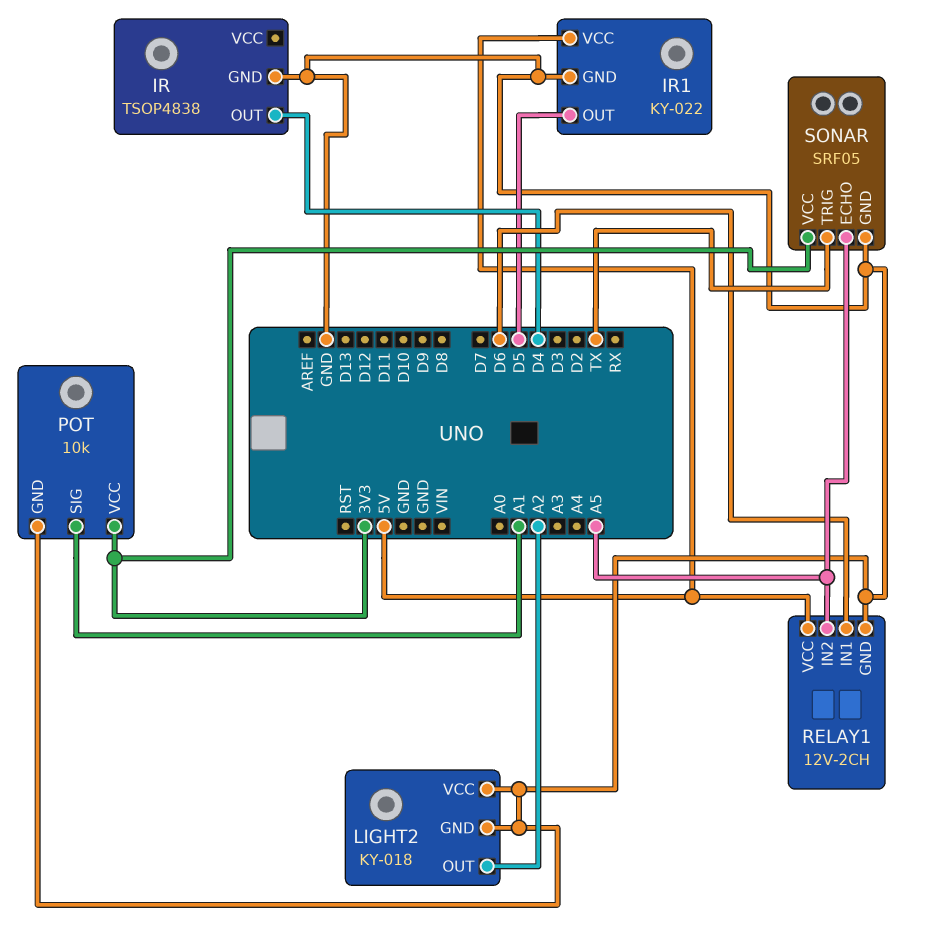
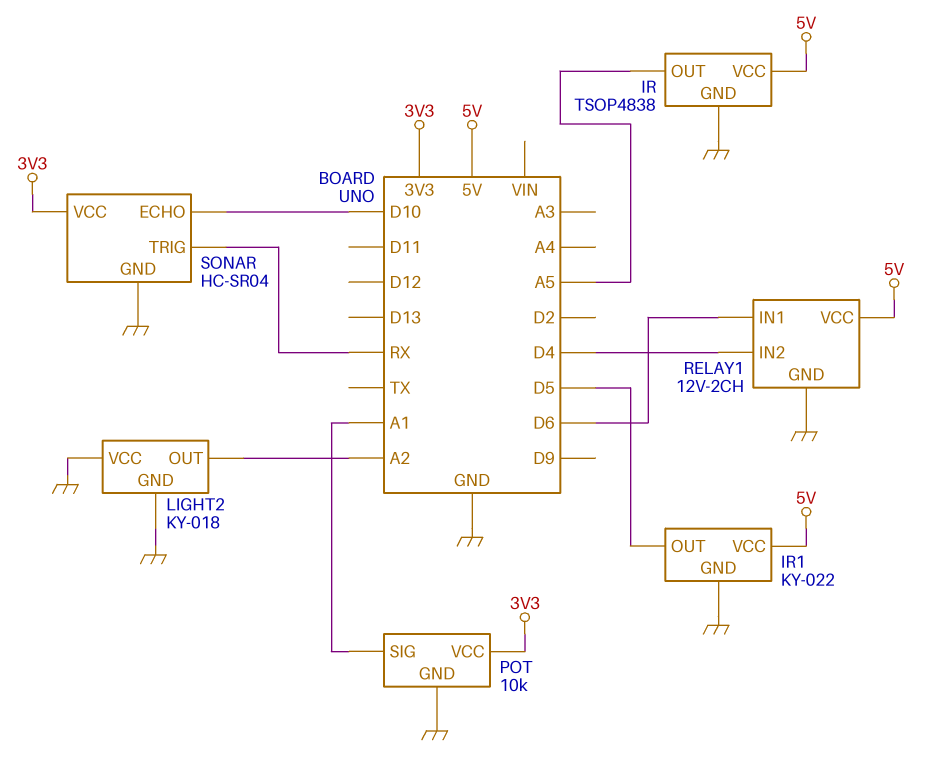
IR pin OUT: D4 -> A5
IR pin VCC: none -> 5V
RELAY1 pin IN2: A5 -> D4
SONAR: SRF05 -> HC-SR04
SONAR pin ECHO: A5 -> D10
SONAR pin TRIG: TX -> RX

